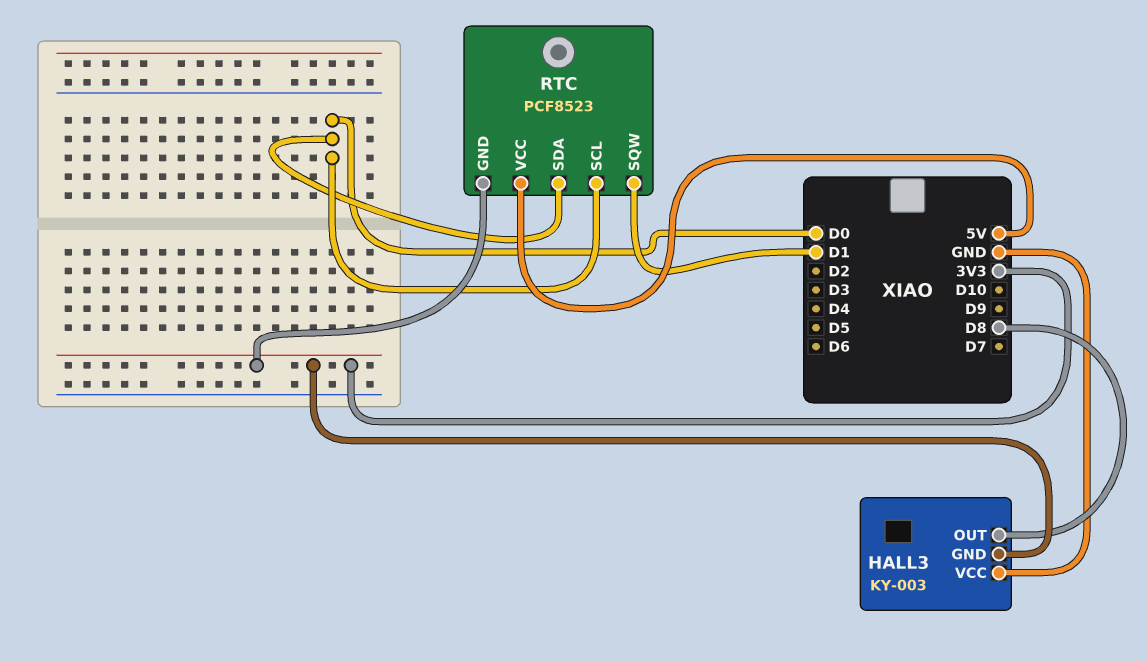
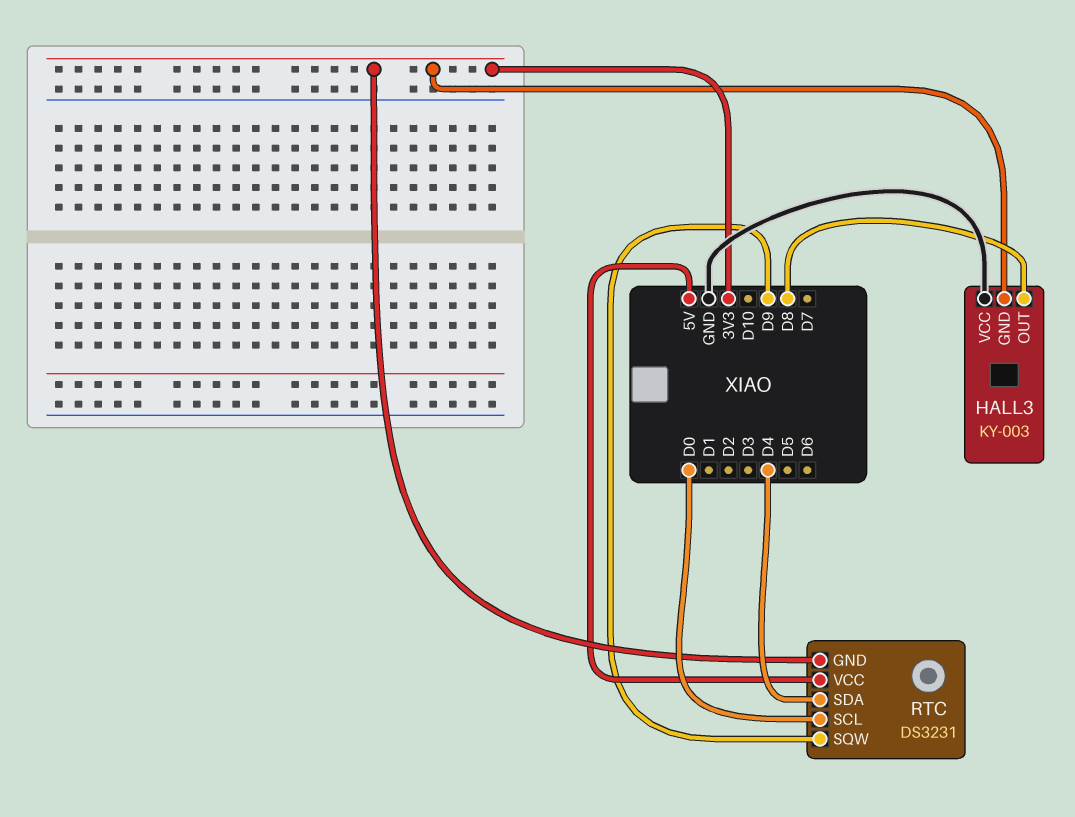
RTC: PCF8523 -> DS3231
RTC pin SDA: D0 -> D4
RTC pin SQW: D1 -> D9

